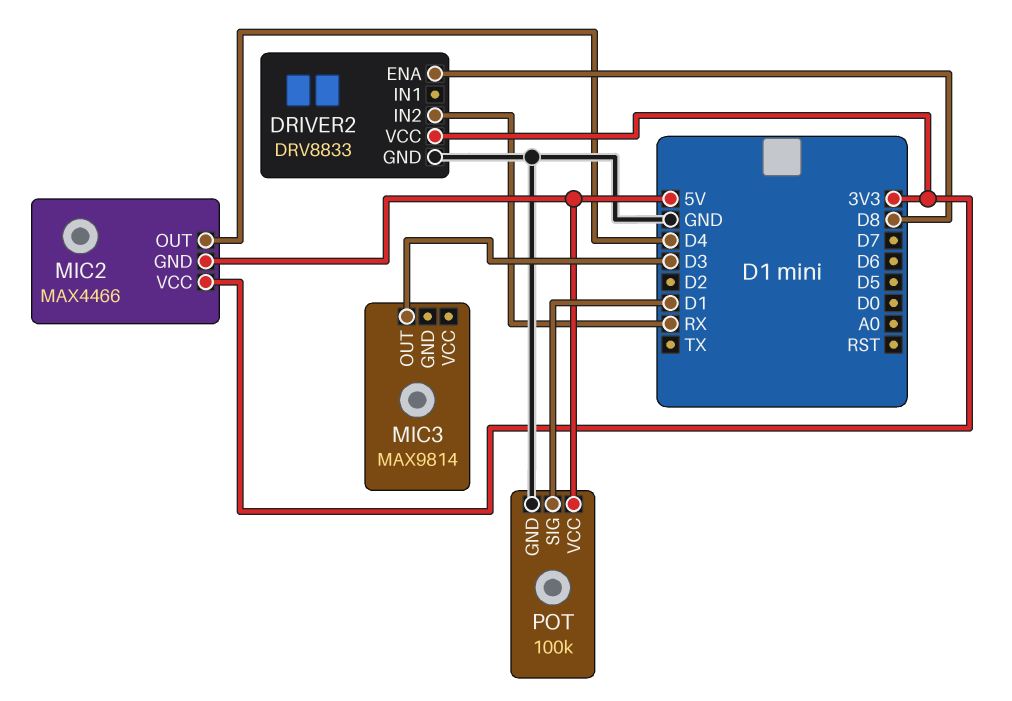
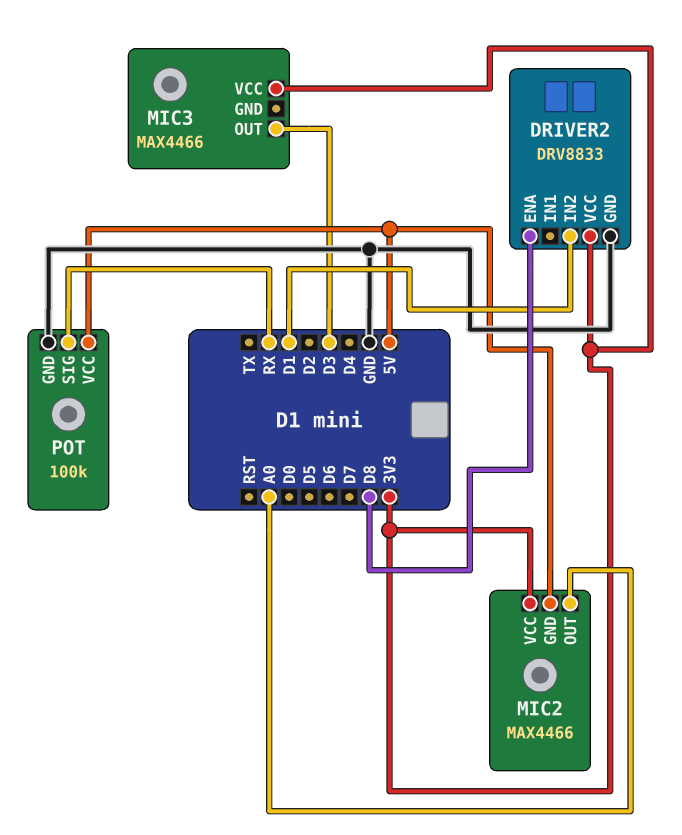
DRIVER2 pin IN2: RX -> D1
MIC2 pin OUT: D4 -> A0
MIC3: MAX9814 -> MAX4466
MIC3 pin VCC: none -> 3V3
POT pin SIG: D1 -> RX

